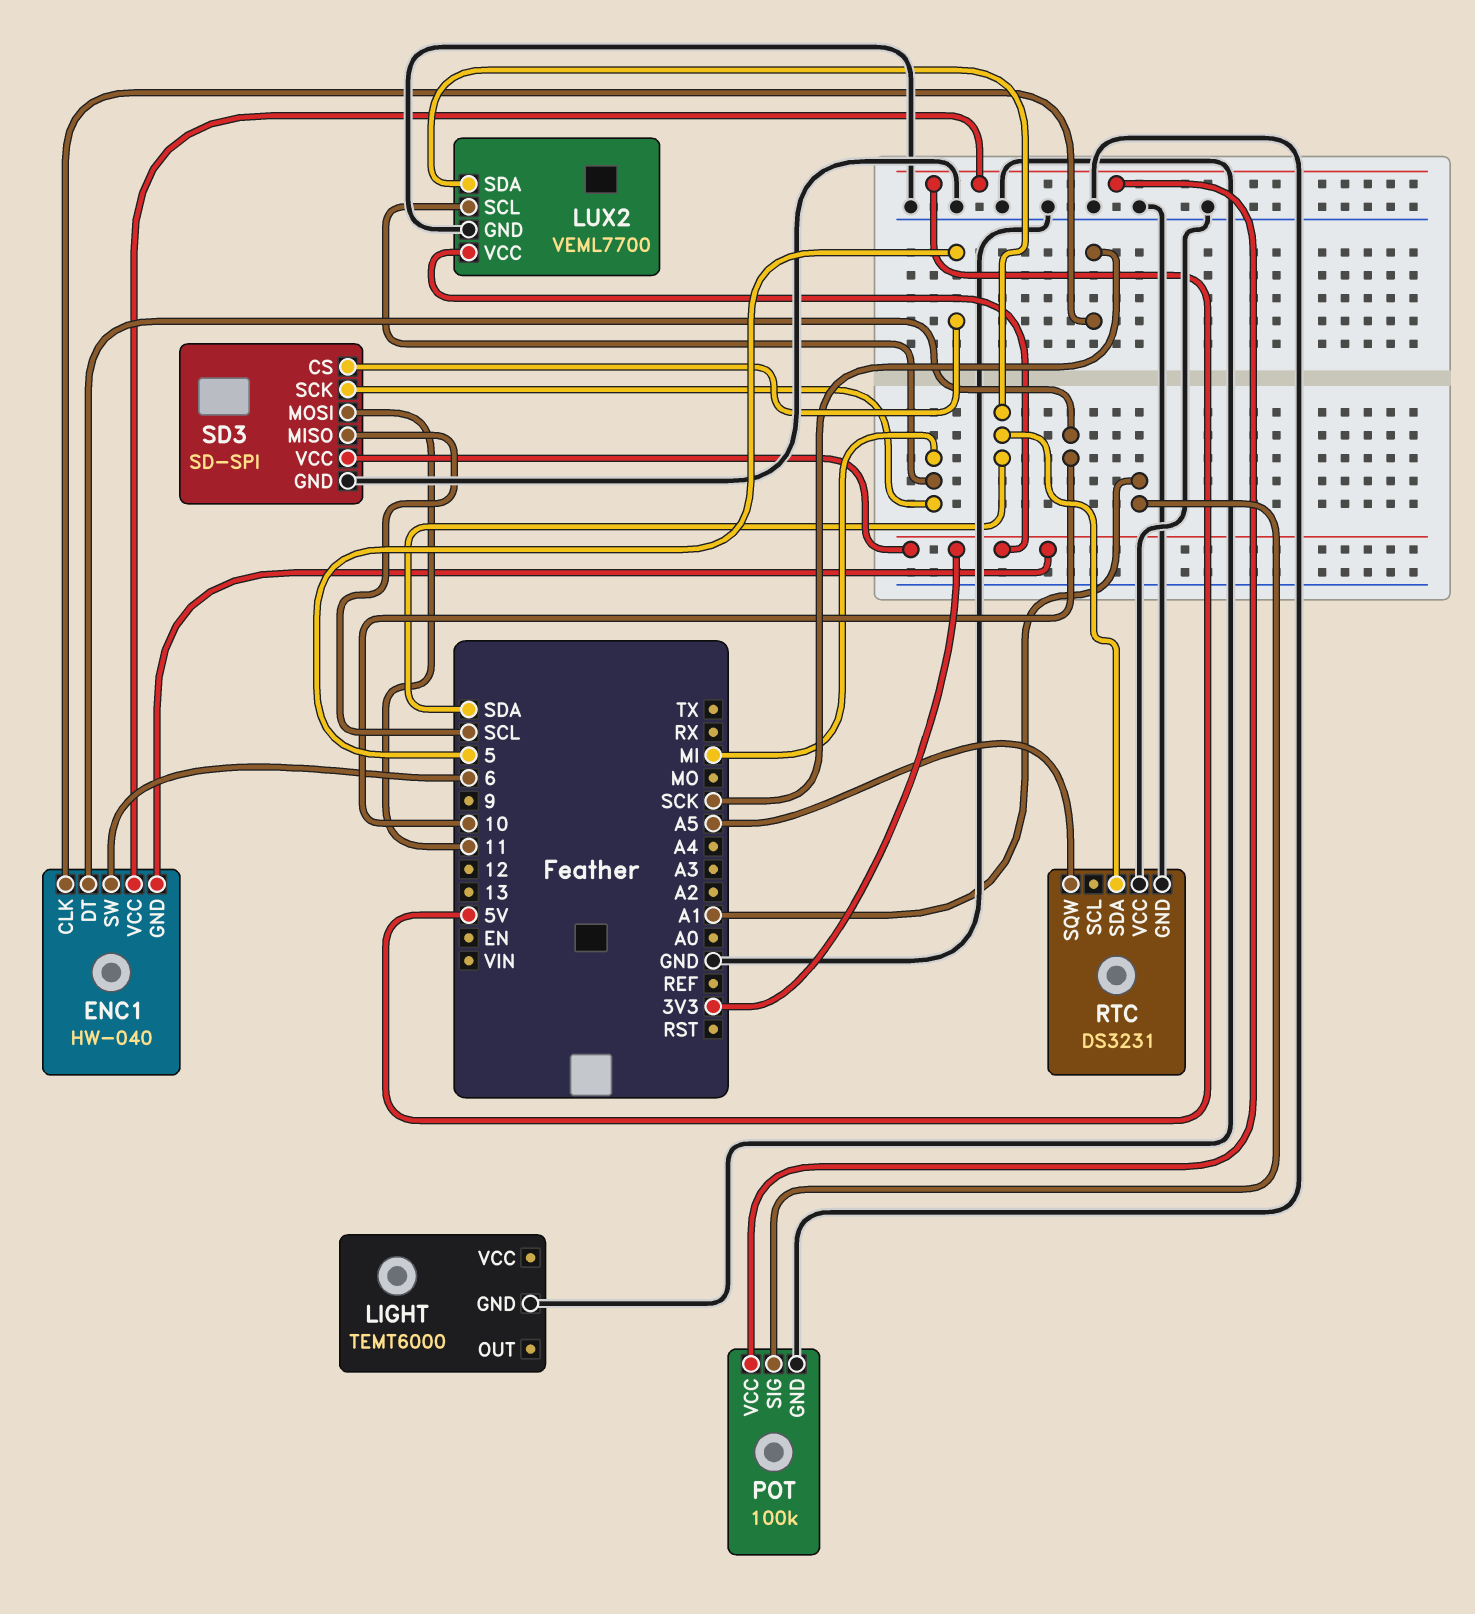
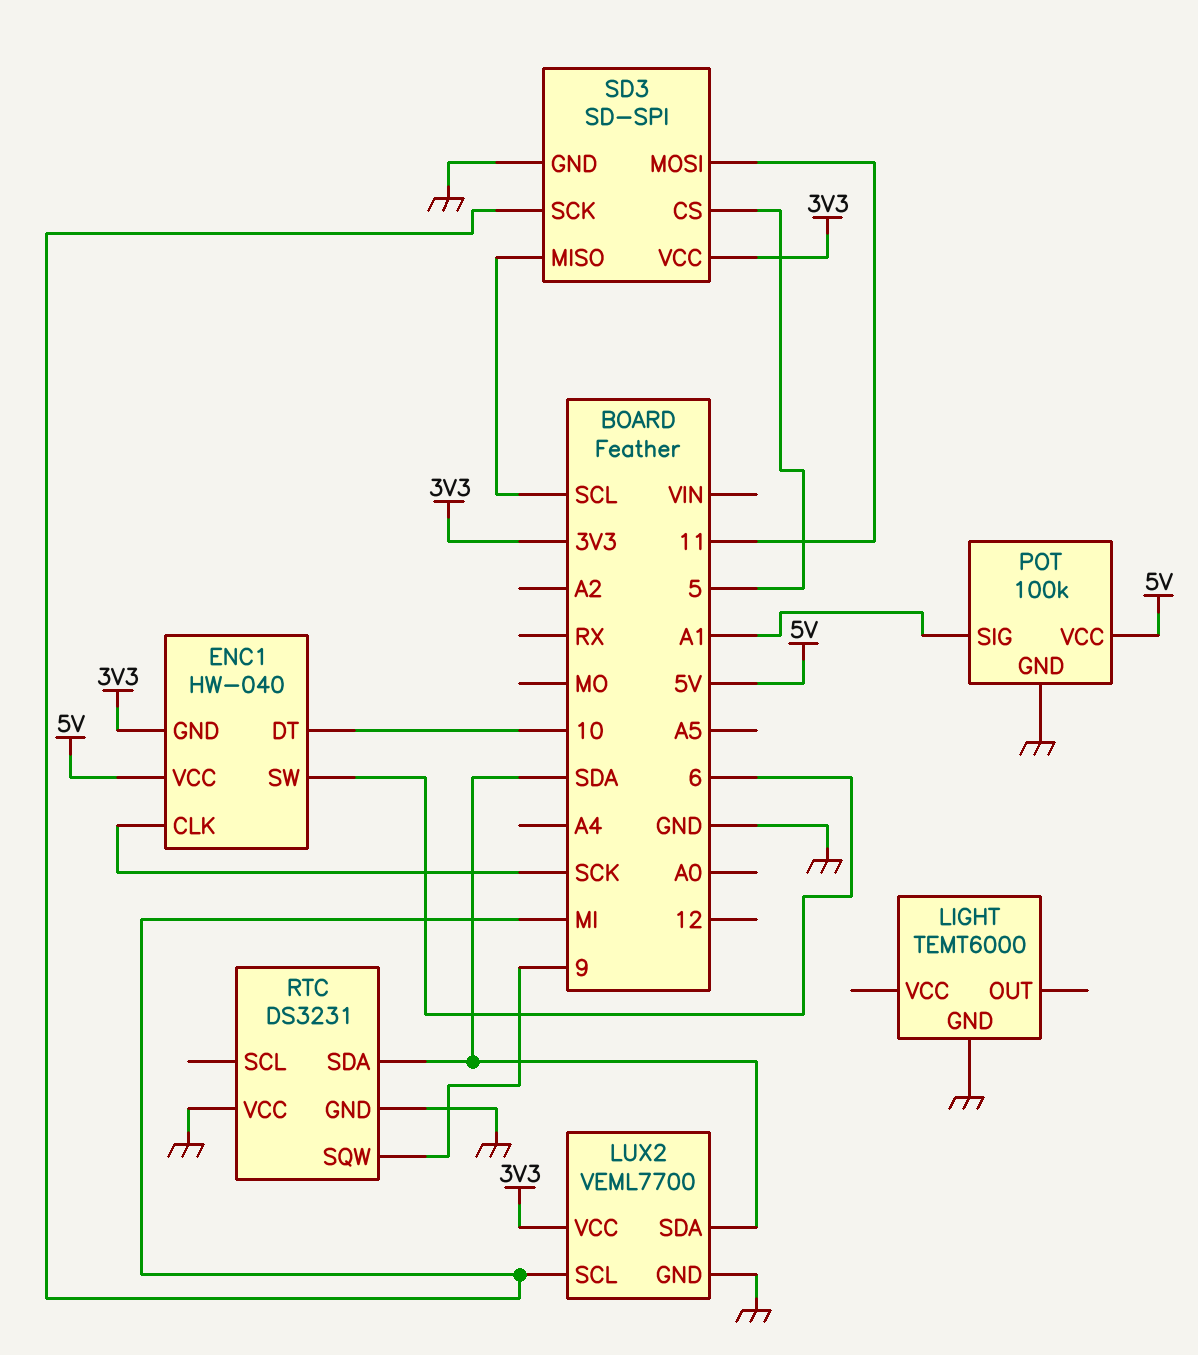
RTC pin SQW: A5 -> 9

